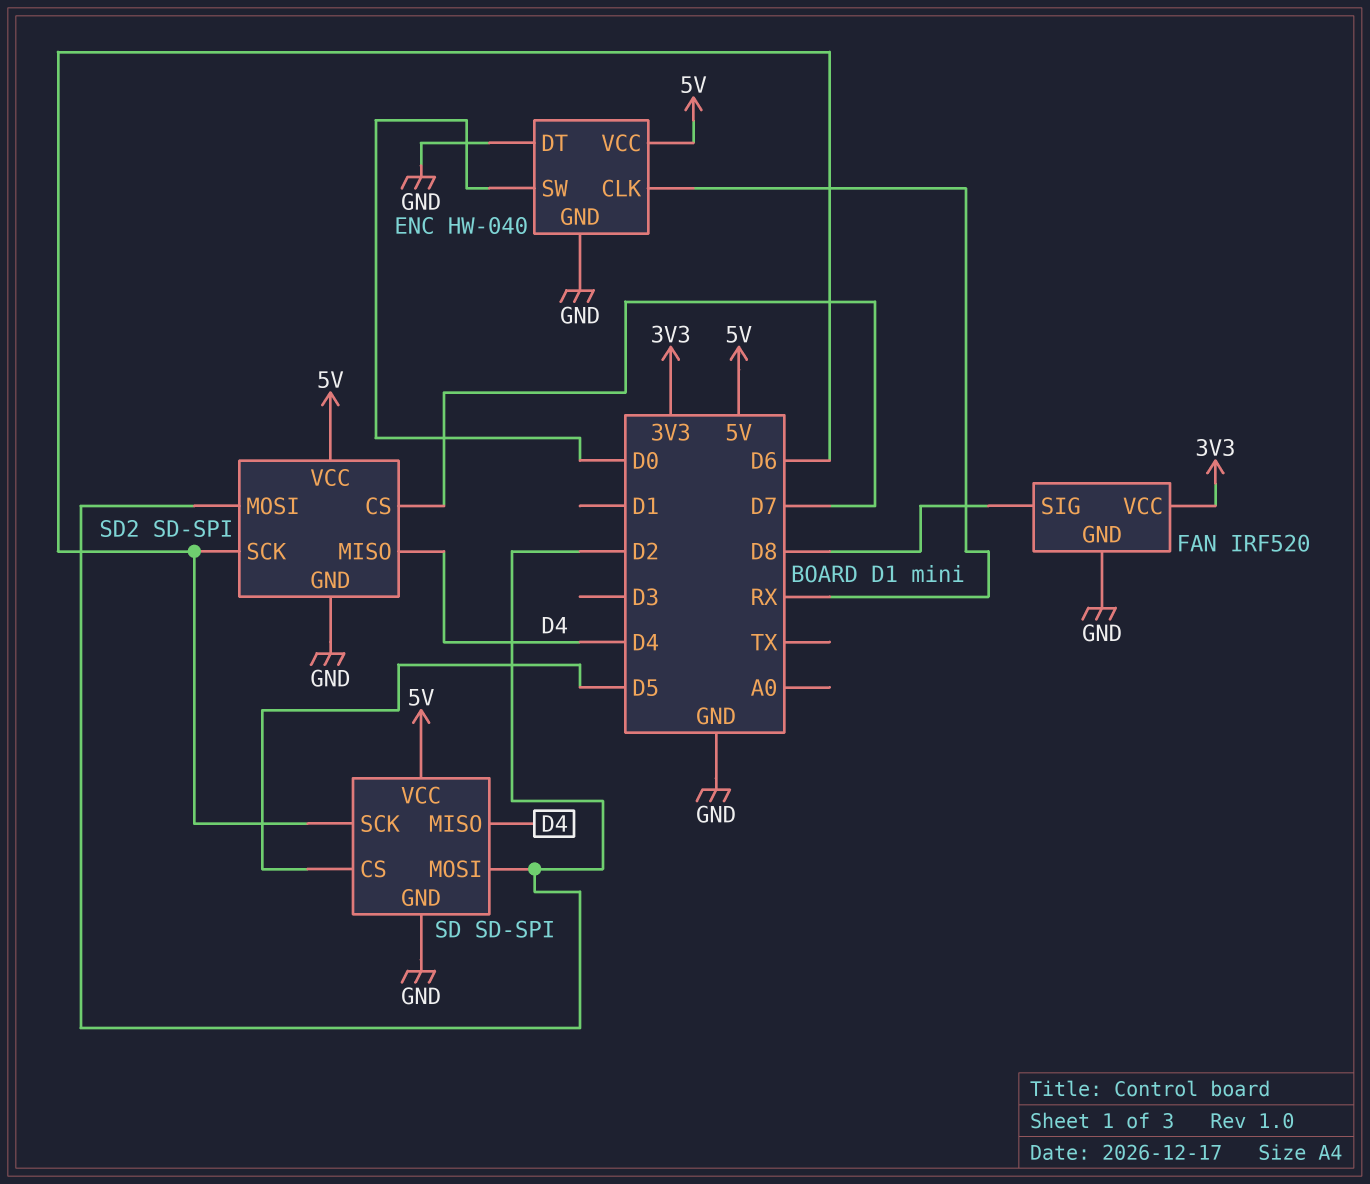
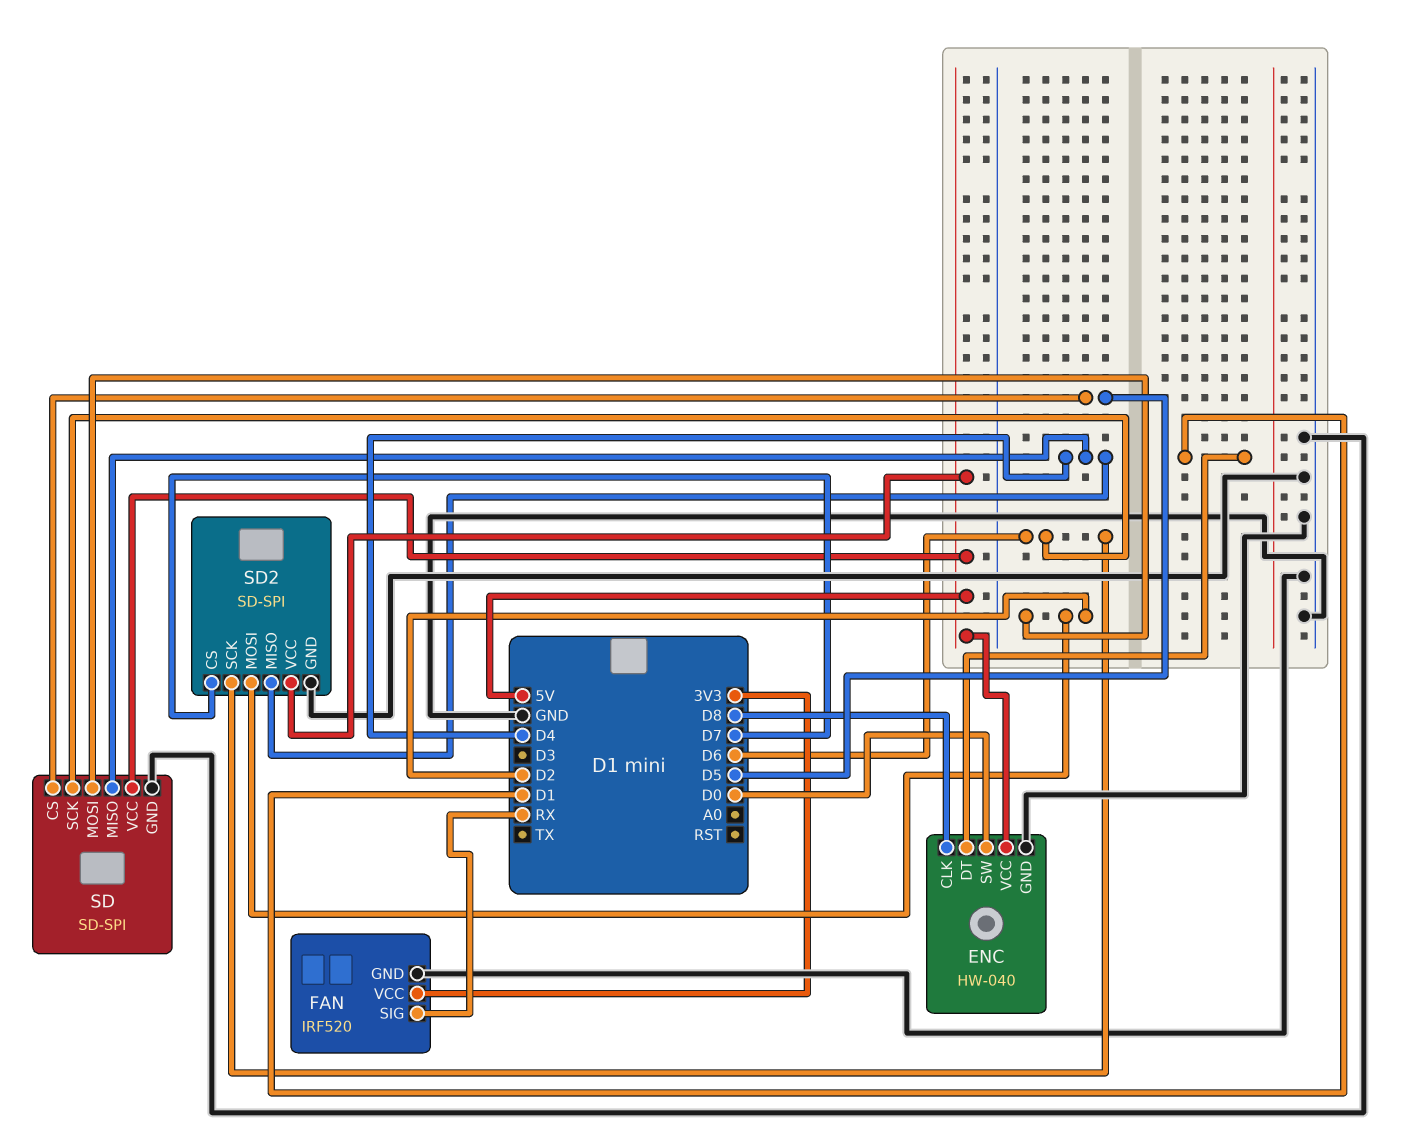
ENC pin CLK: RX -> D8
ENC pin DT: GND -> D1
FAN pin SIG: D8 -> RX

